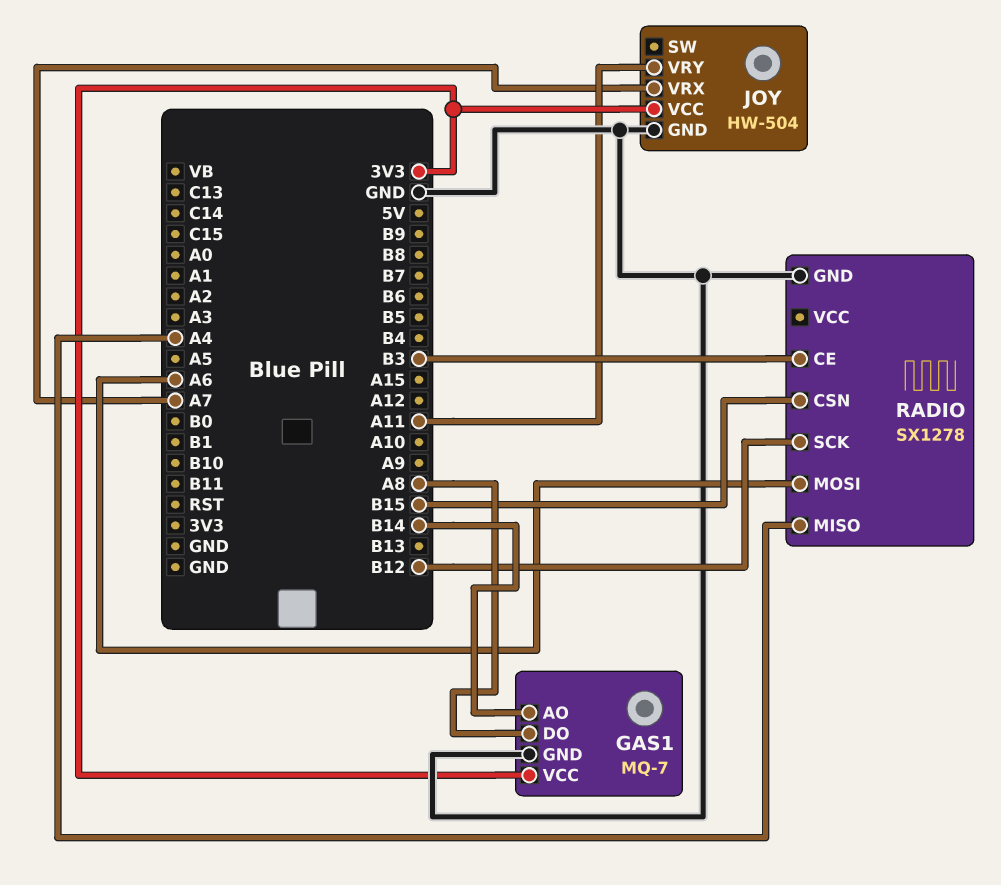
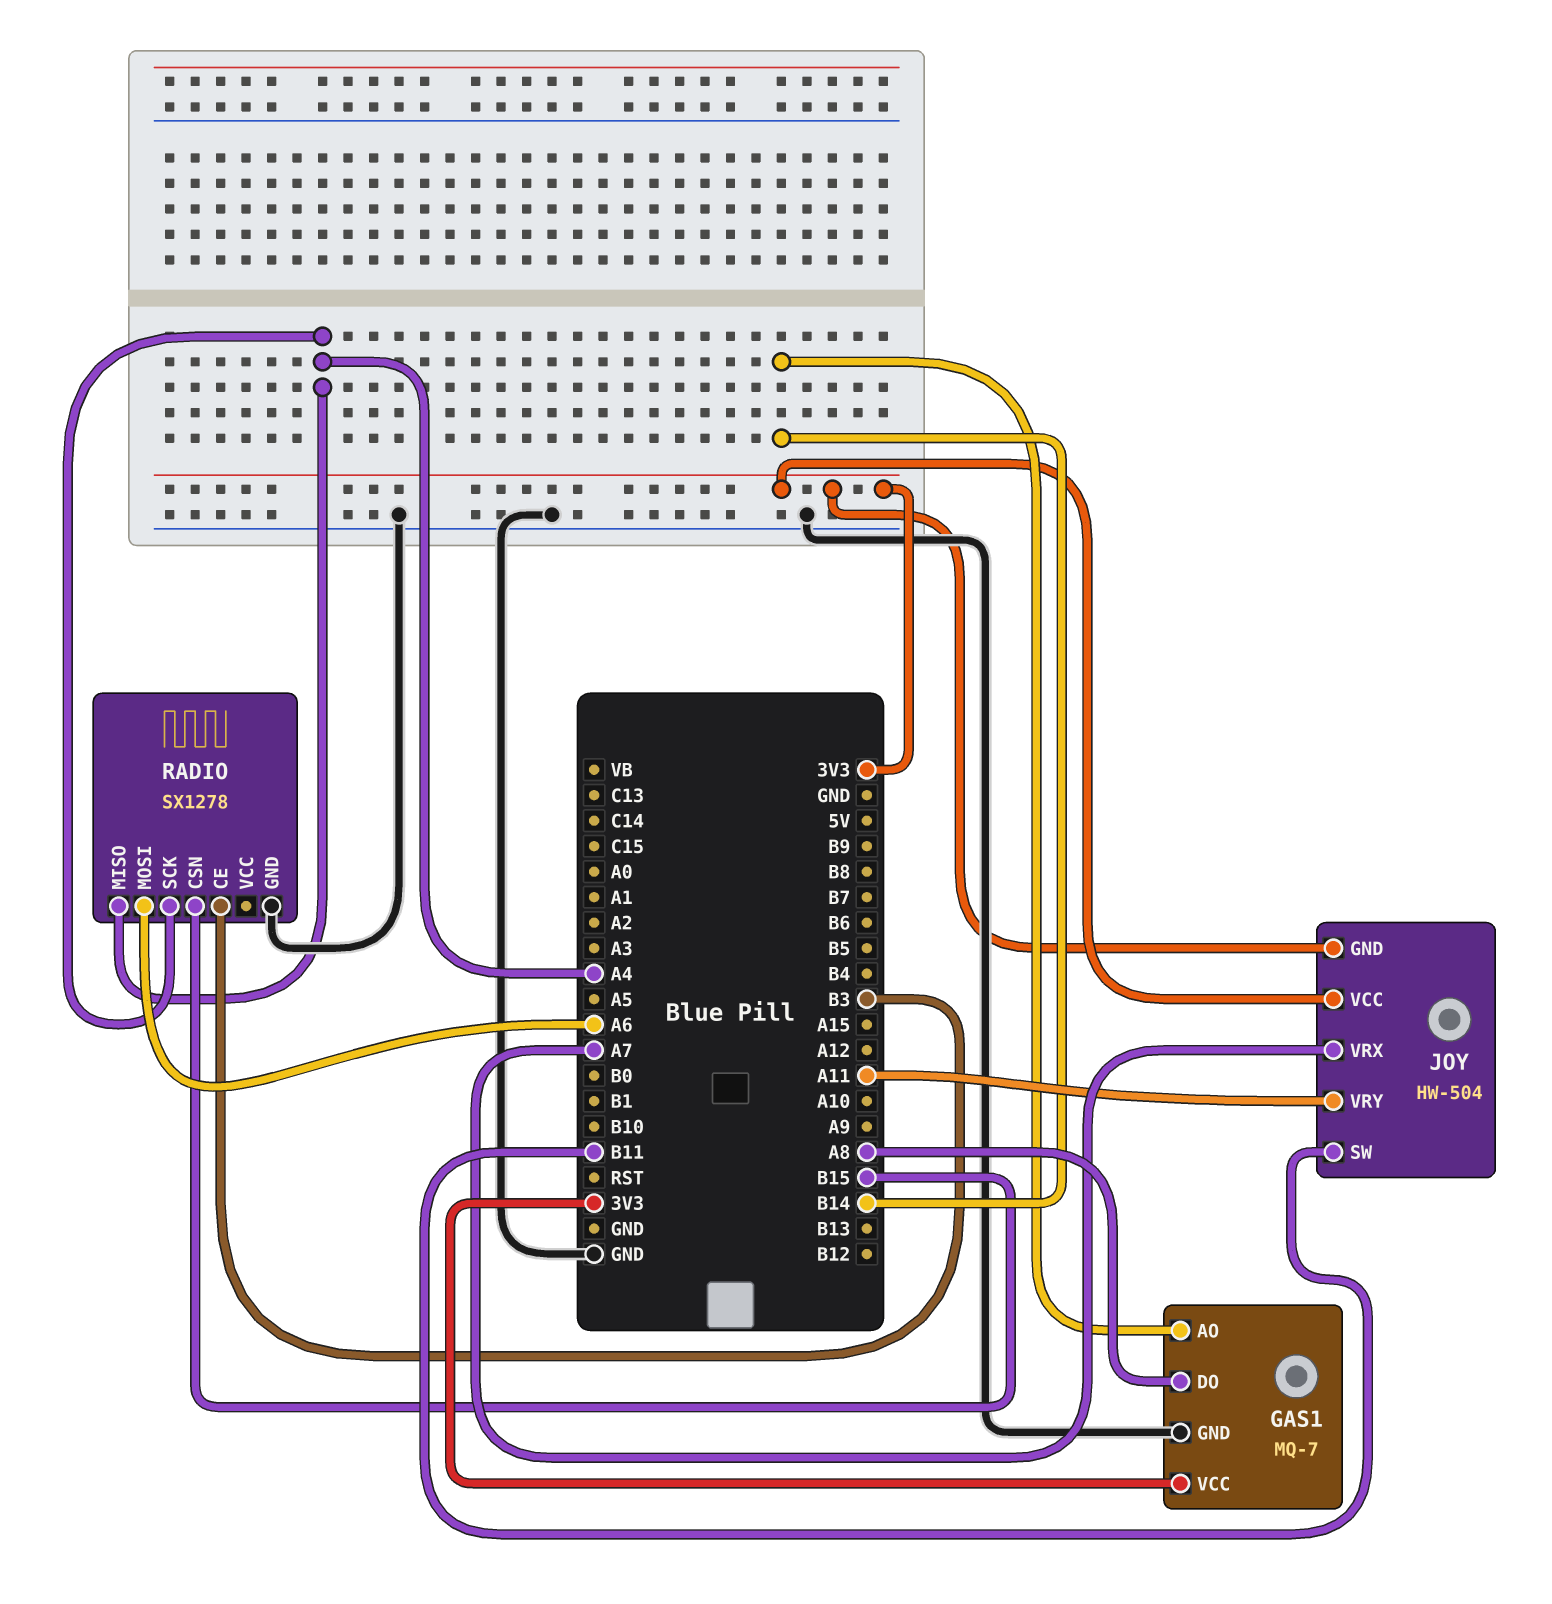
JOY pin GND: GND -> 3V3
JOY pin SW: none -> B11
RADIO pin SCK: B12 -> A4

